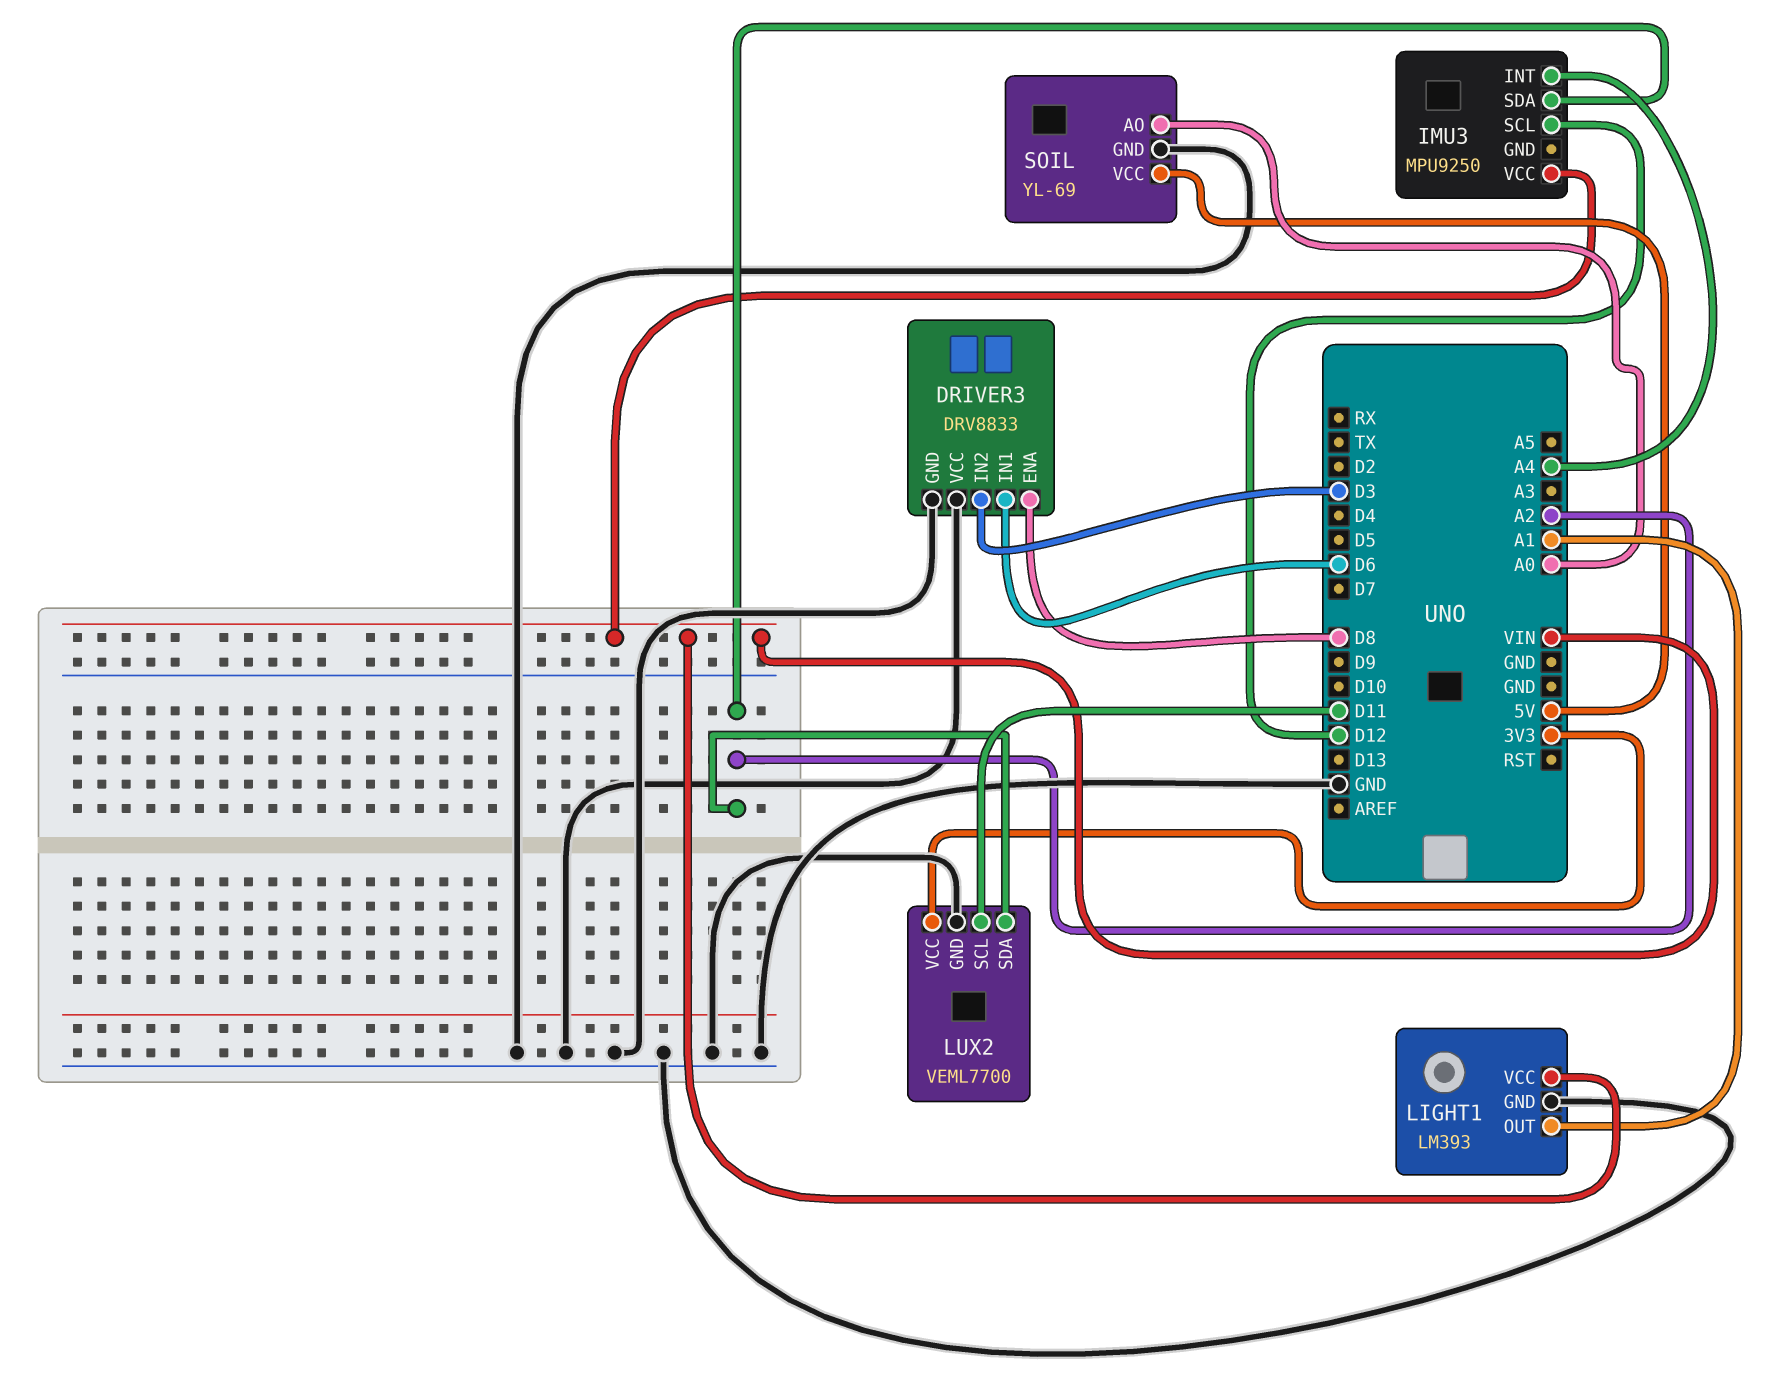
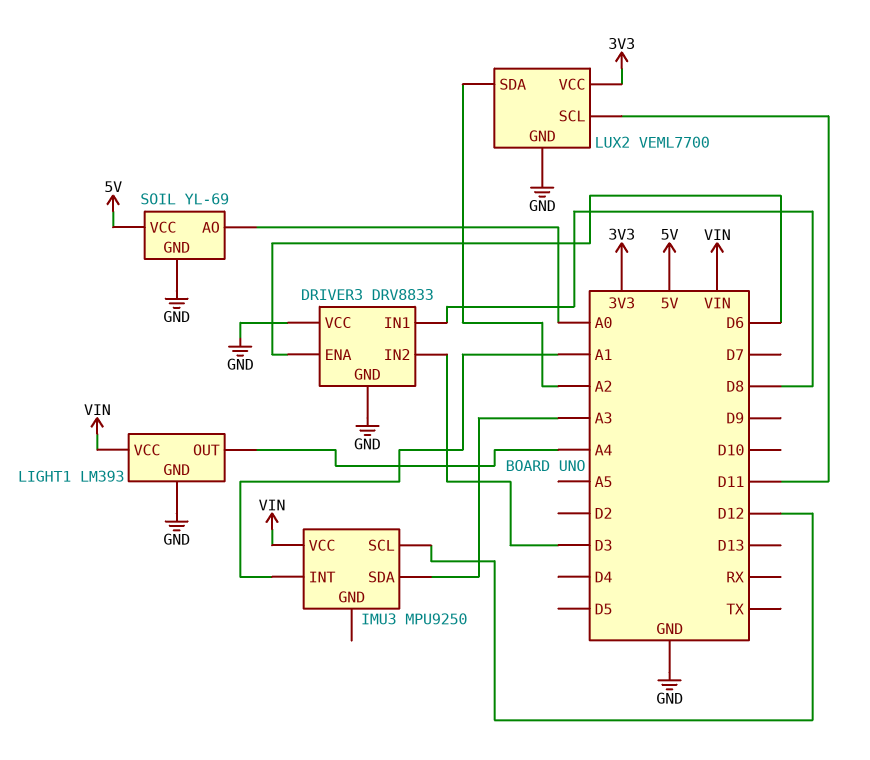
DRIVER3 pin ENA: D8 -> D6
DRIVER3 pin IN1: D6 -> D8
IMU3 pin INT: A4 -> A1
IMU3 pin SDA: A2 -> A3
LIGHT1 pin OUT: A1 -> A4

